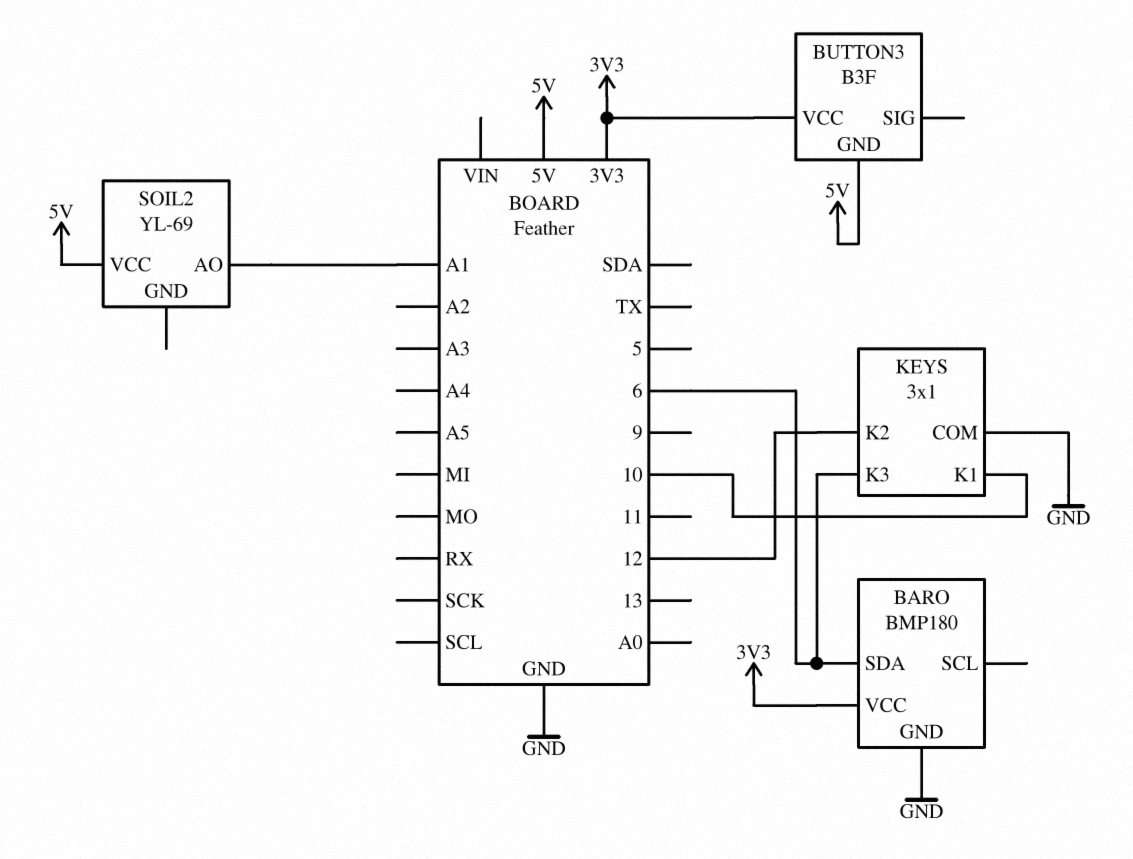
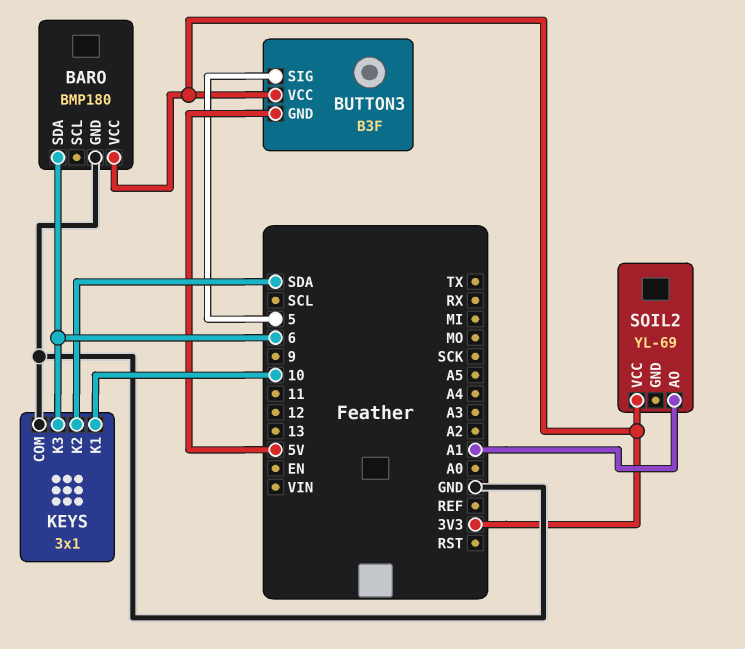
BUTTON3 pin SIG: none -> 5
KEYS pin K2: 12 -> SDA
SOIL2 pin VCC: 5V -> 3V3

